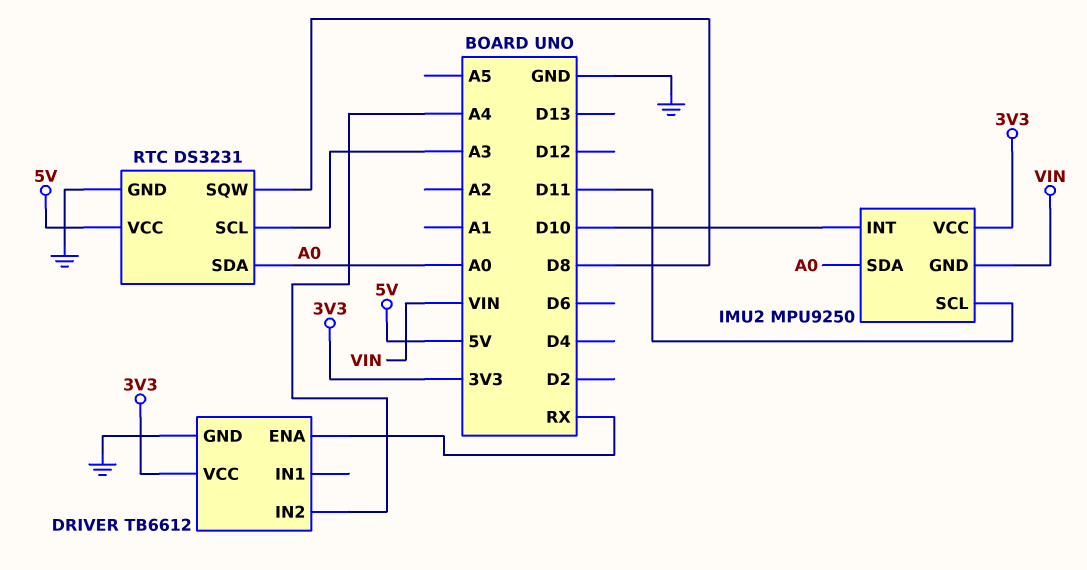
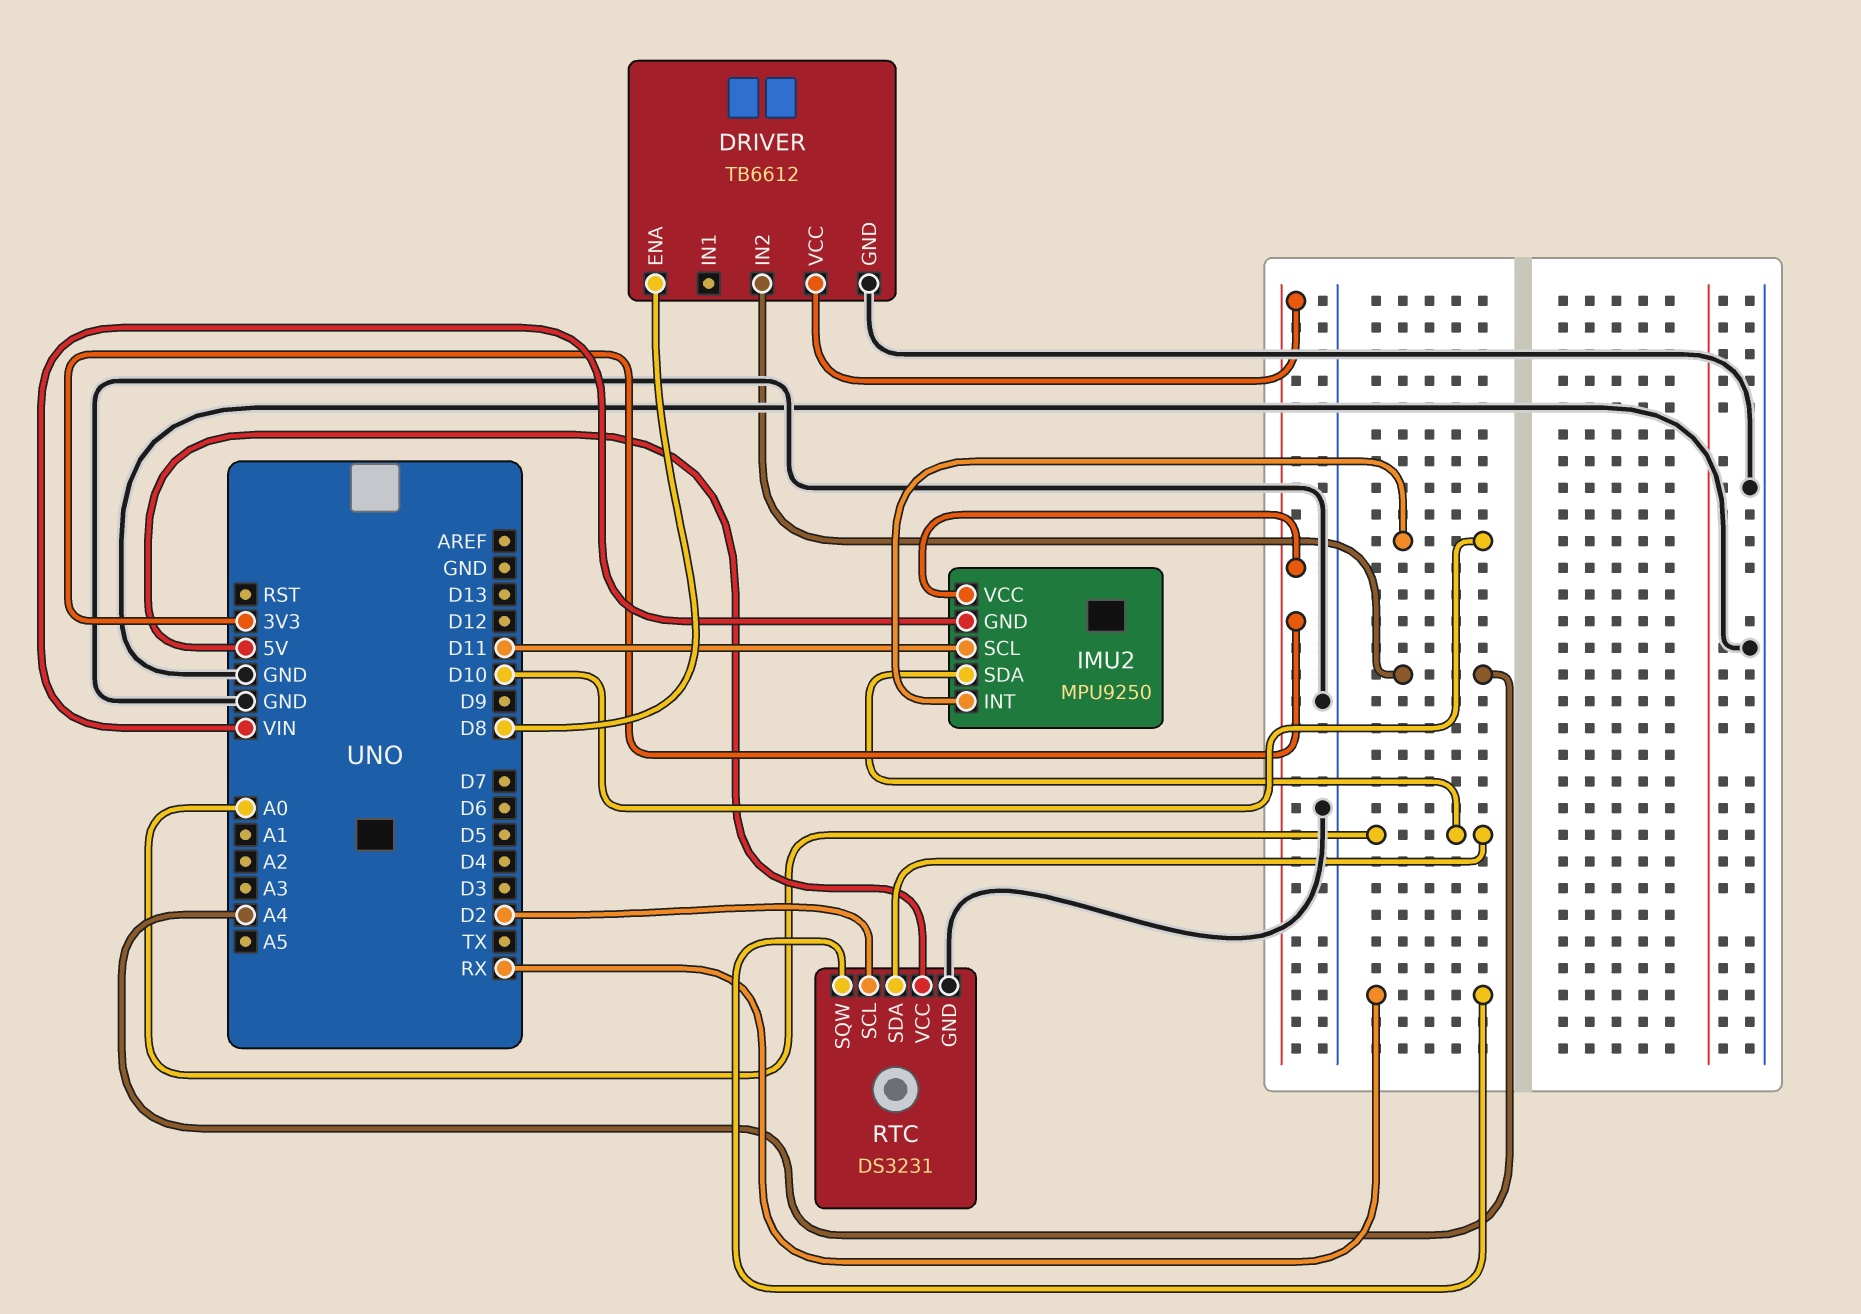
DRIVER pin ENA: RX -> D8
RTC pin SCL: A3 -> D2
RTC pin SQW: D8 -> RX

